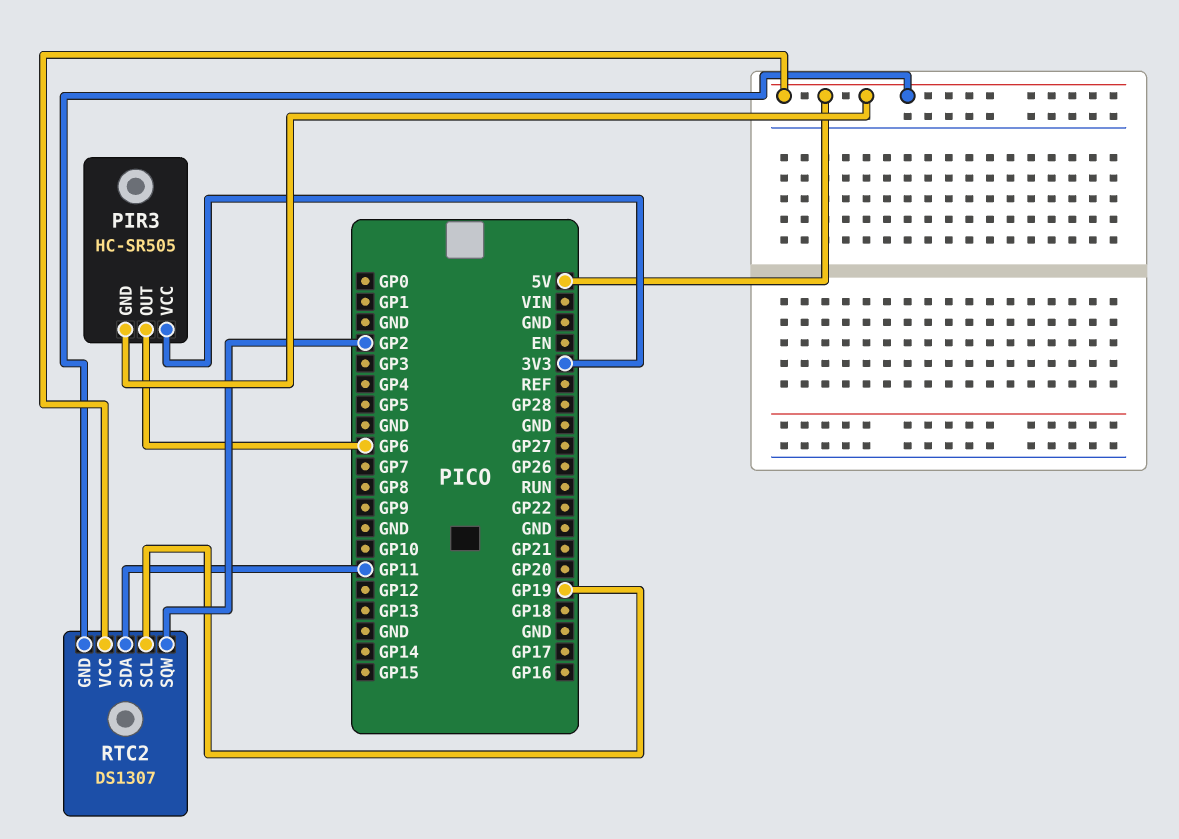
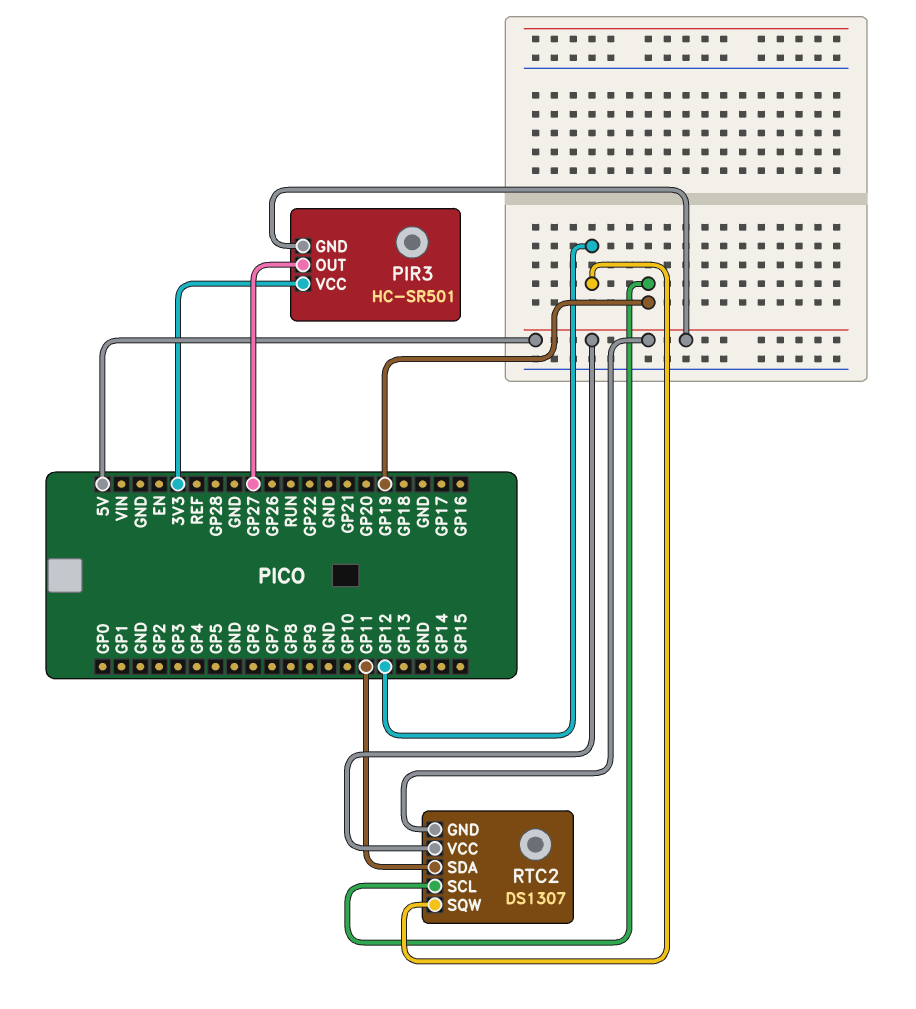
PIR3: HC-SR505 -> HC-SR501
PIR3 pin OUT: GP6 -> GP27
RTC2 pin SQW: GP2 -> GP12

